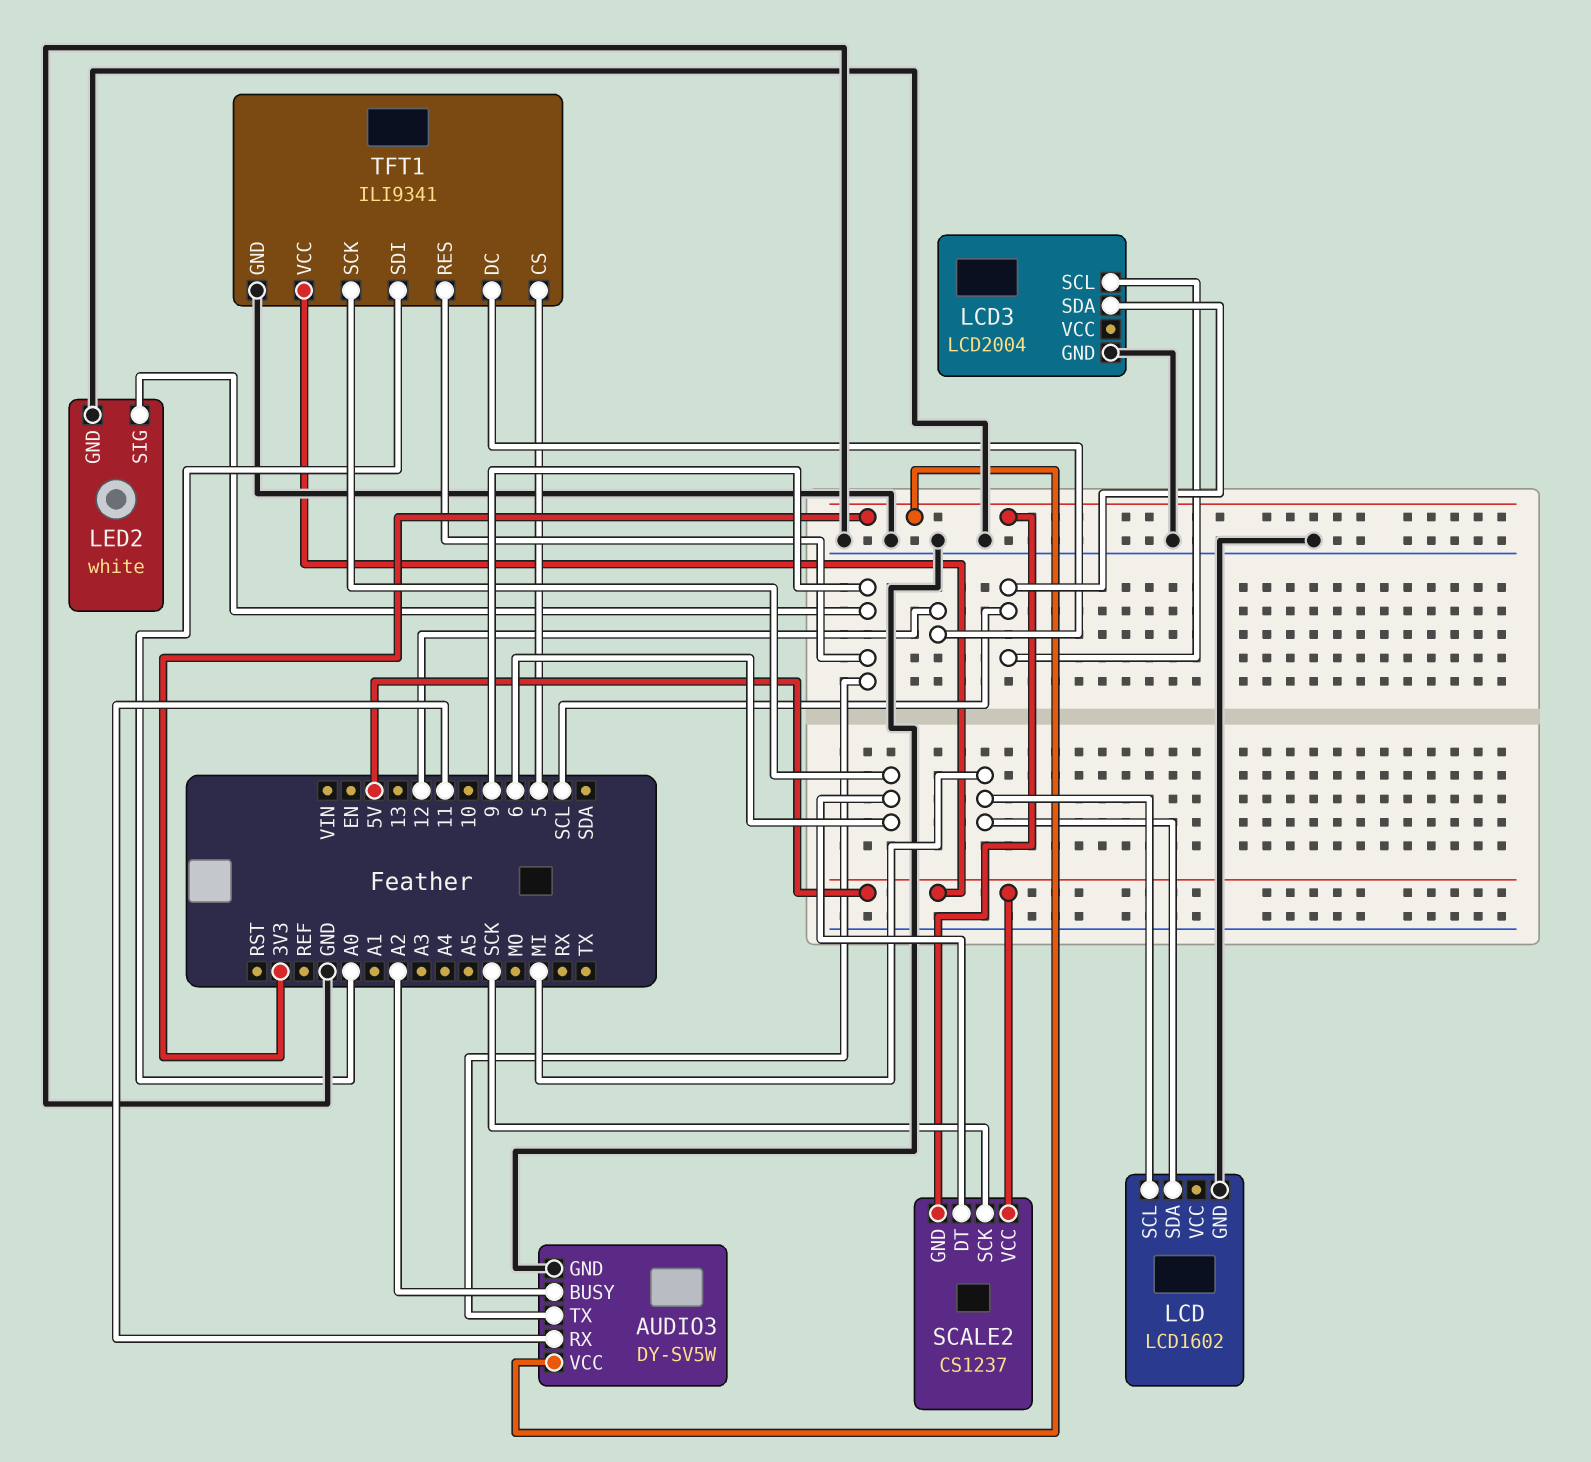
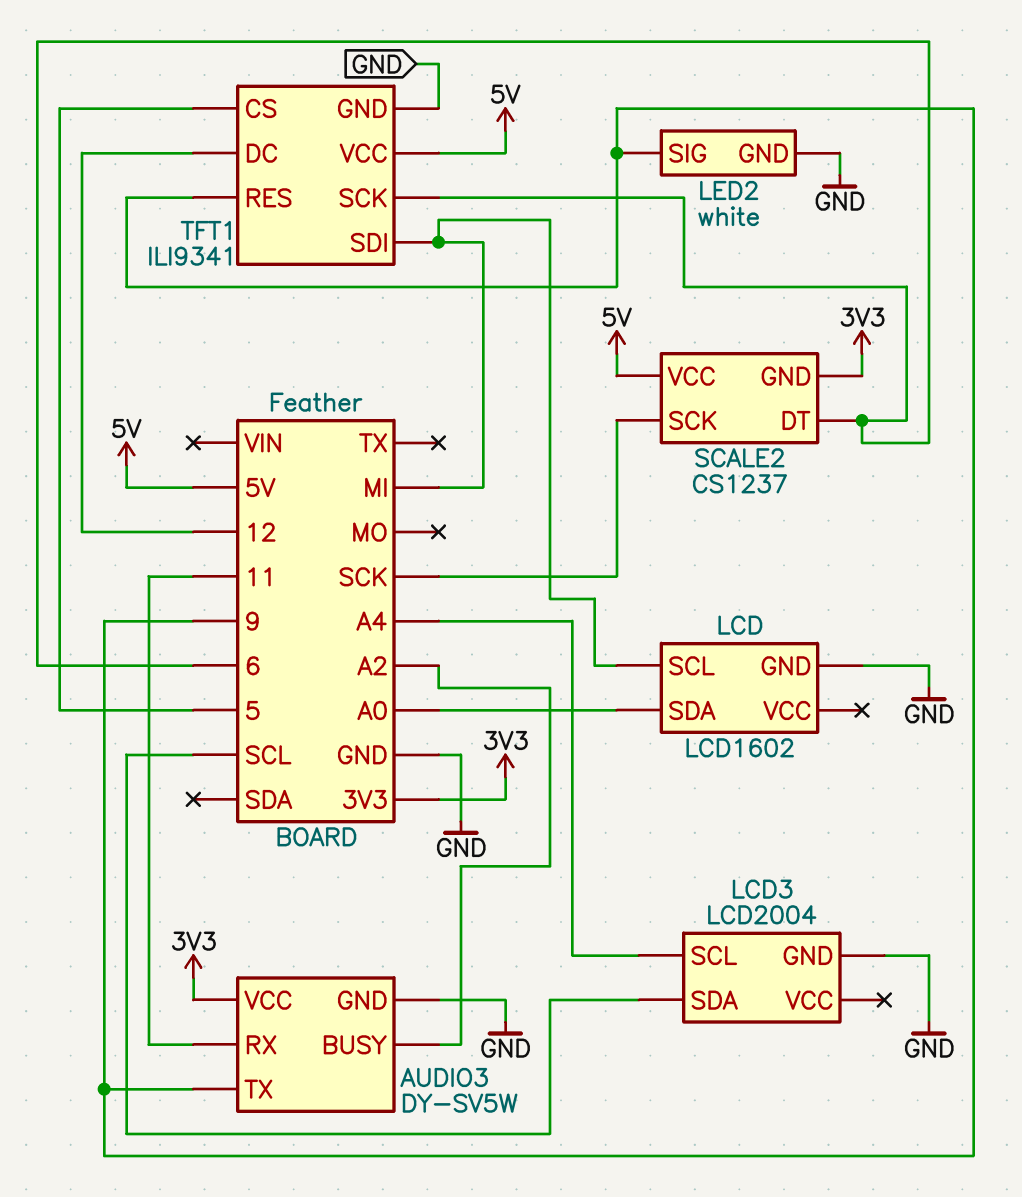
LCD pin SDA: MI -> A0
LCD3 pin SCL: SCL -> A4
TFT1 pin SDI: A0 -> MI

